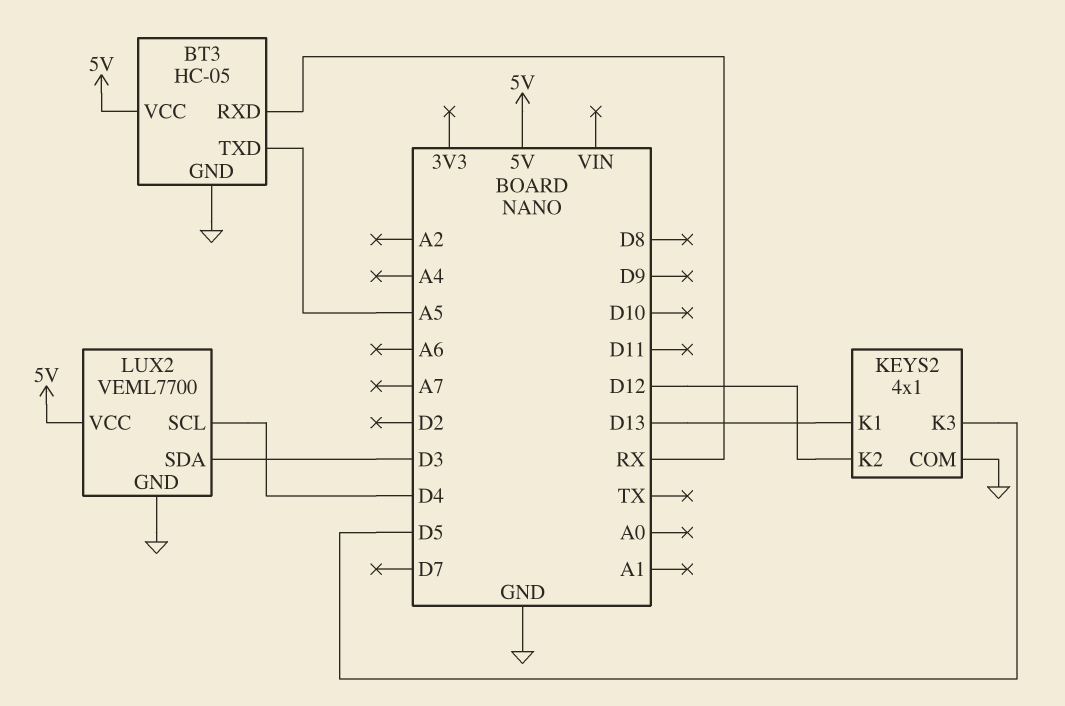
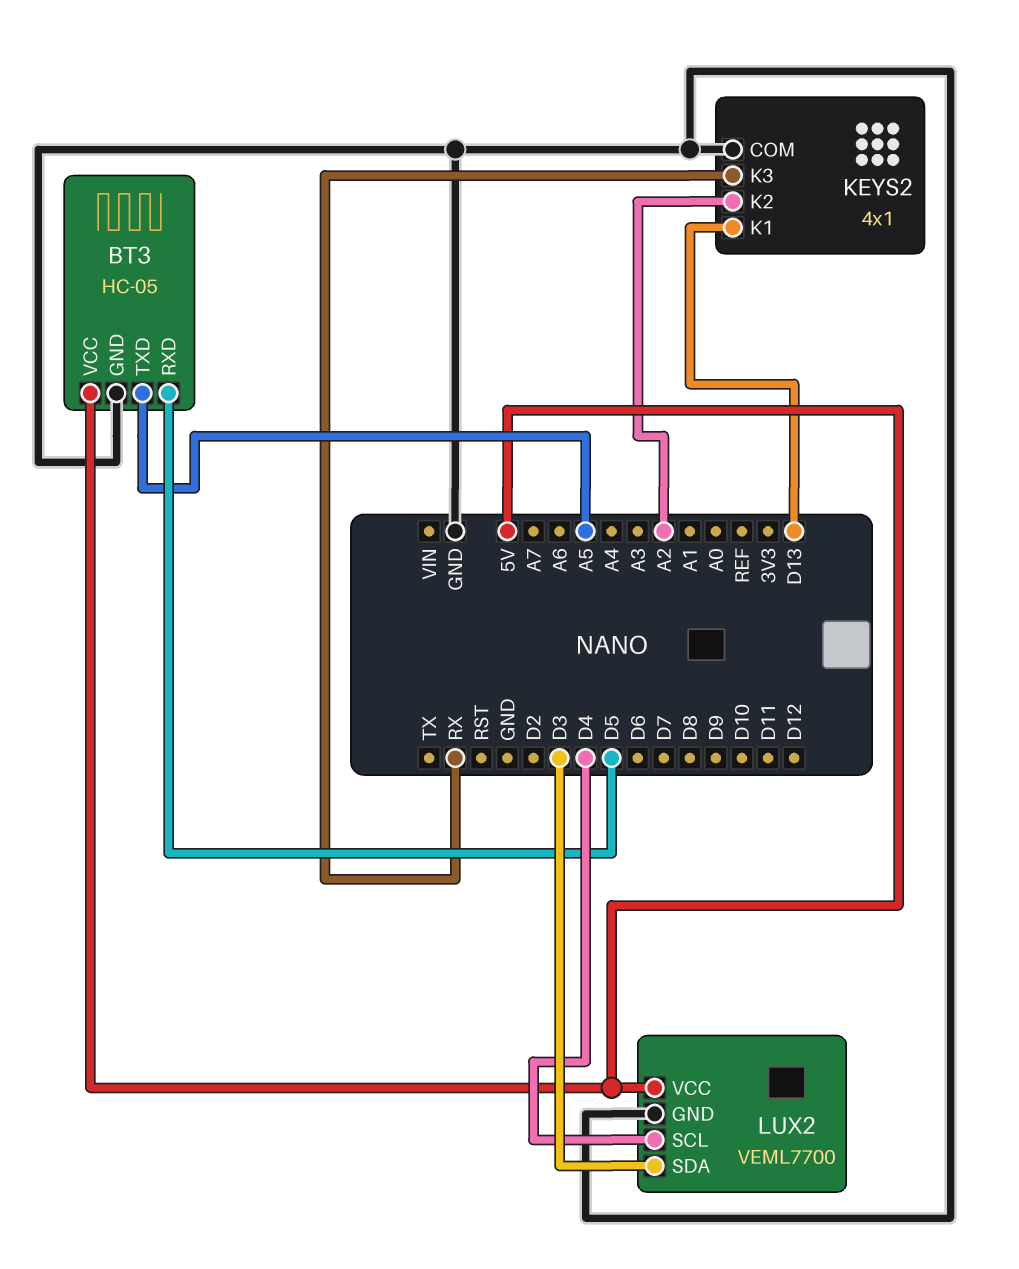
BT3 pin RXD: RX -> D5
KEYS2 pin K2: D12 -> A2
KEYS2 pin K3: D5 -> RX

